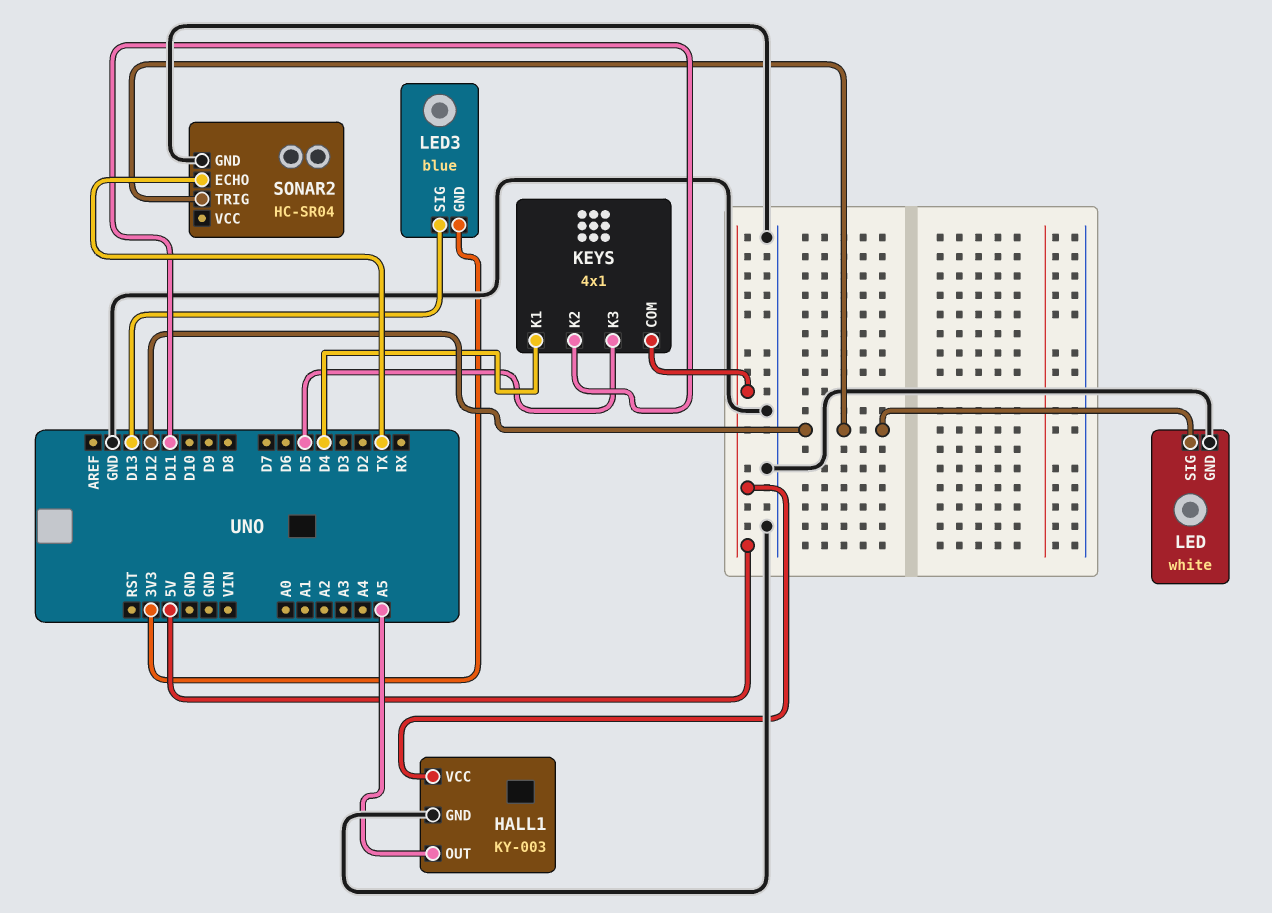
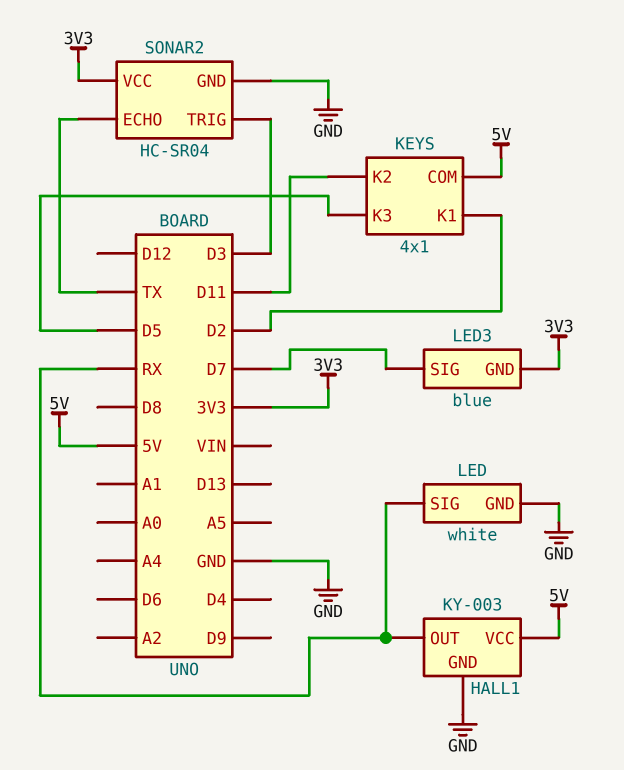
HALL1 pin OUT: A5 -> RX
KEYS pin K1: D4 -> D2
LED pin SIG: D12 -> RX
LED3 pin SIG: D13 -> D7
SONAR2 pin TRIG: D12 -> D3
SONAR2 pin VCC: none -> 3V3

